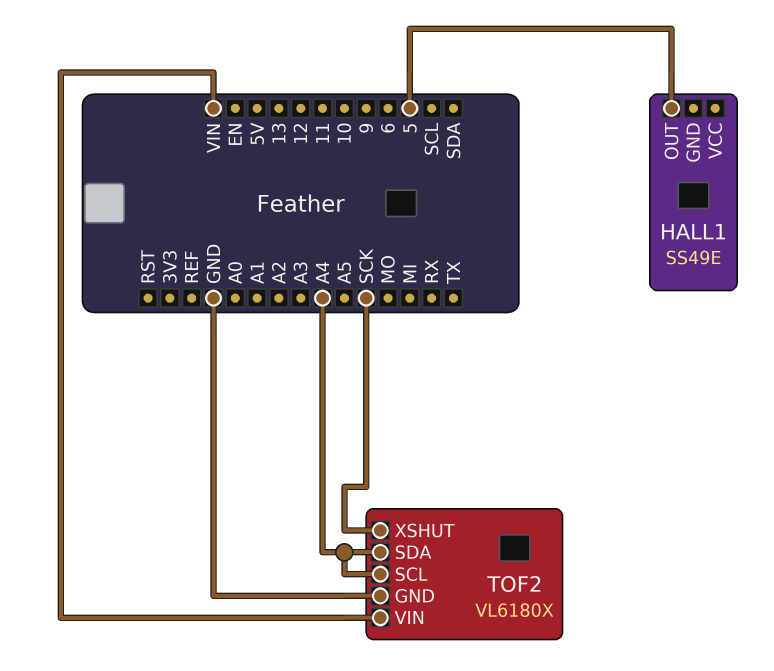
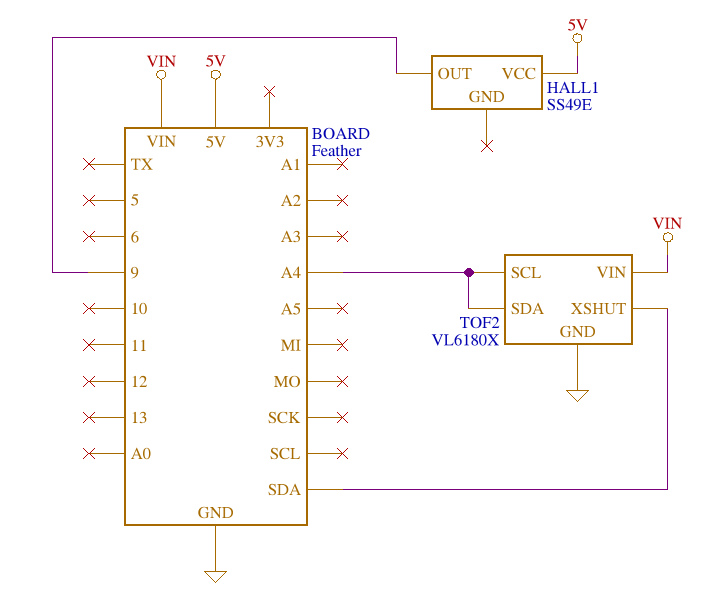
HALL1 pin OUT: 5 -> 9
HALL1 pin VCC: none -> 5V
TOF2 pin XSHUT: SCK -> SDA

